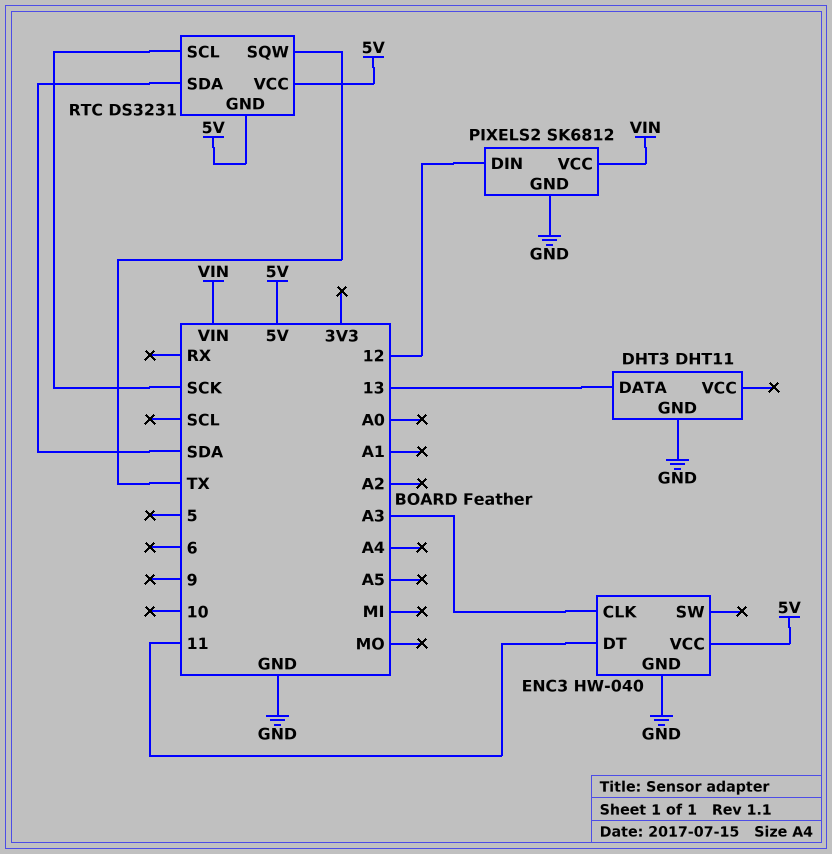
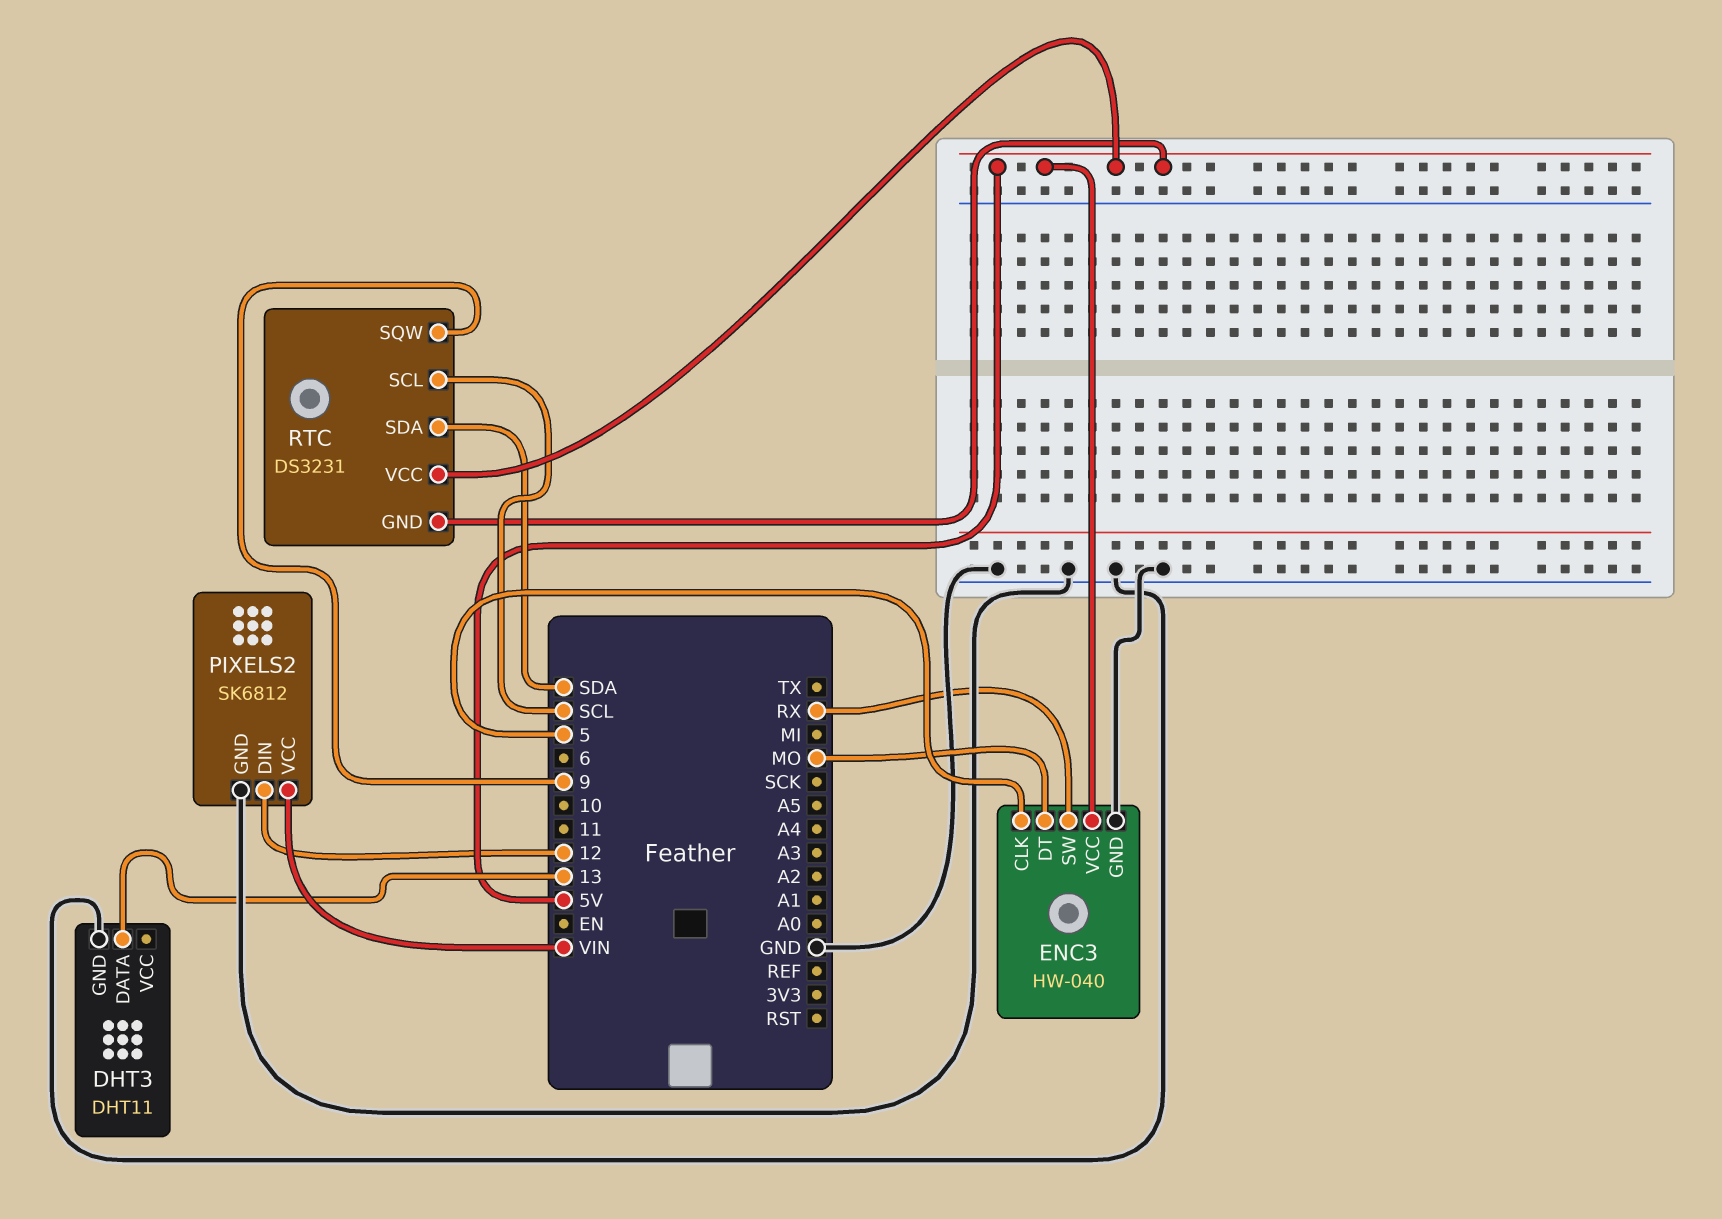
ENC3 pin CLK: A3 -> 5
ENC3 pin DT: 11 -> MO
ENC3 pin SW: none -> RX
RTC pin SCL: SCK -> SCL
RTC pin SQW: TX -> 9

